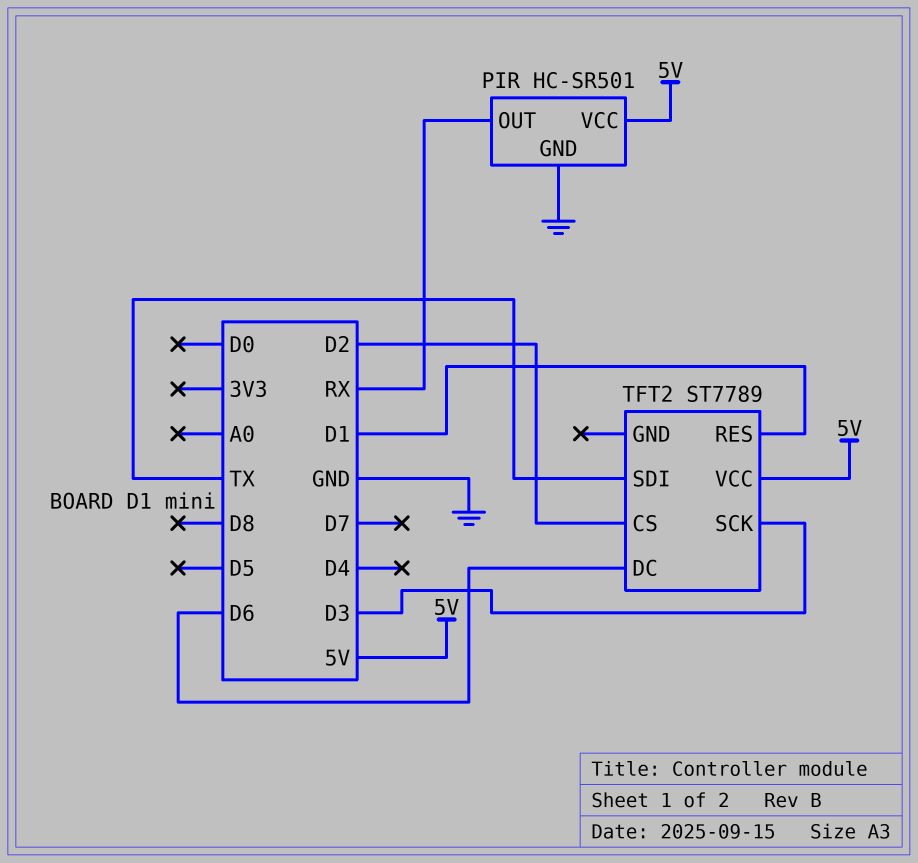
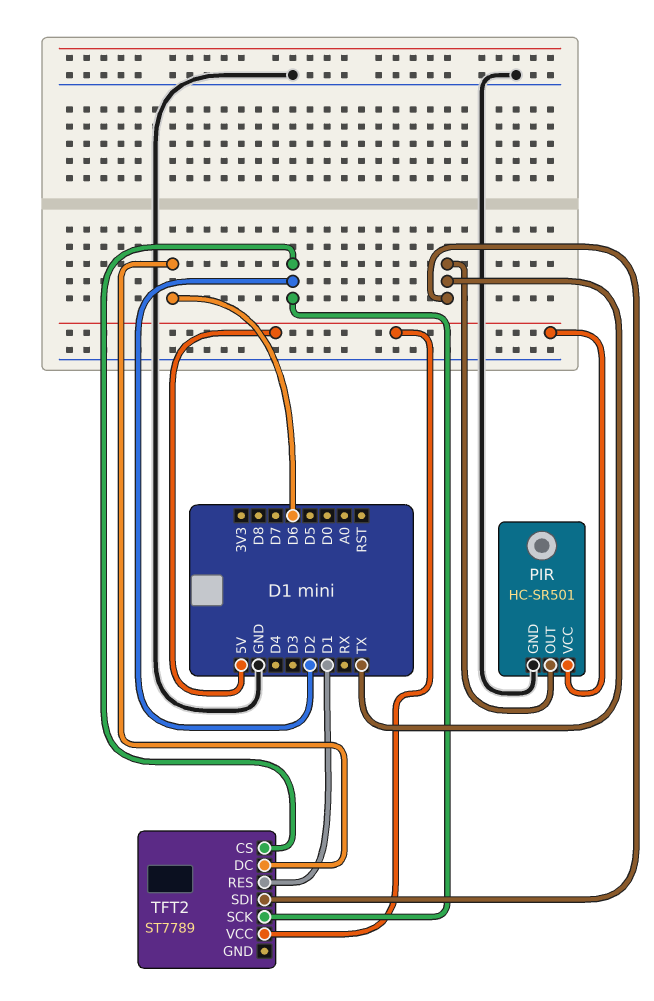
PIR pin OUT: RX -> TX
TFT2 pin SCK: D3 -> D2

